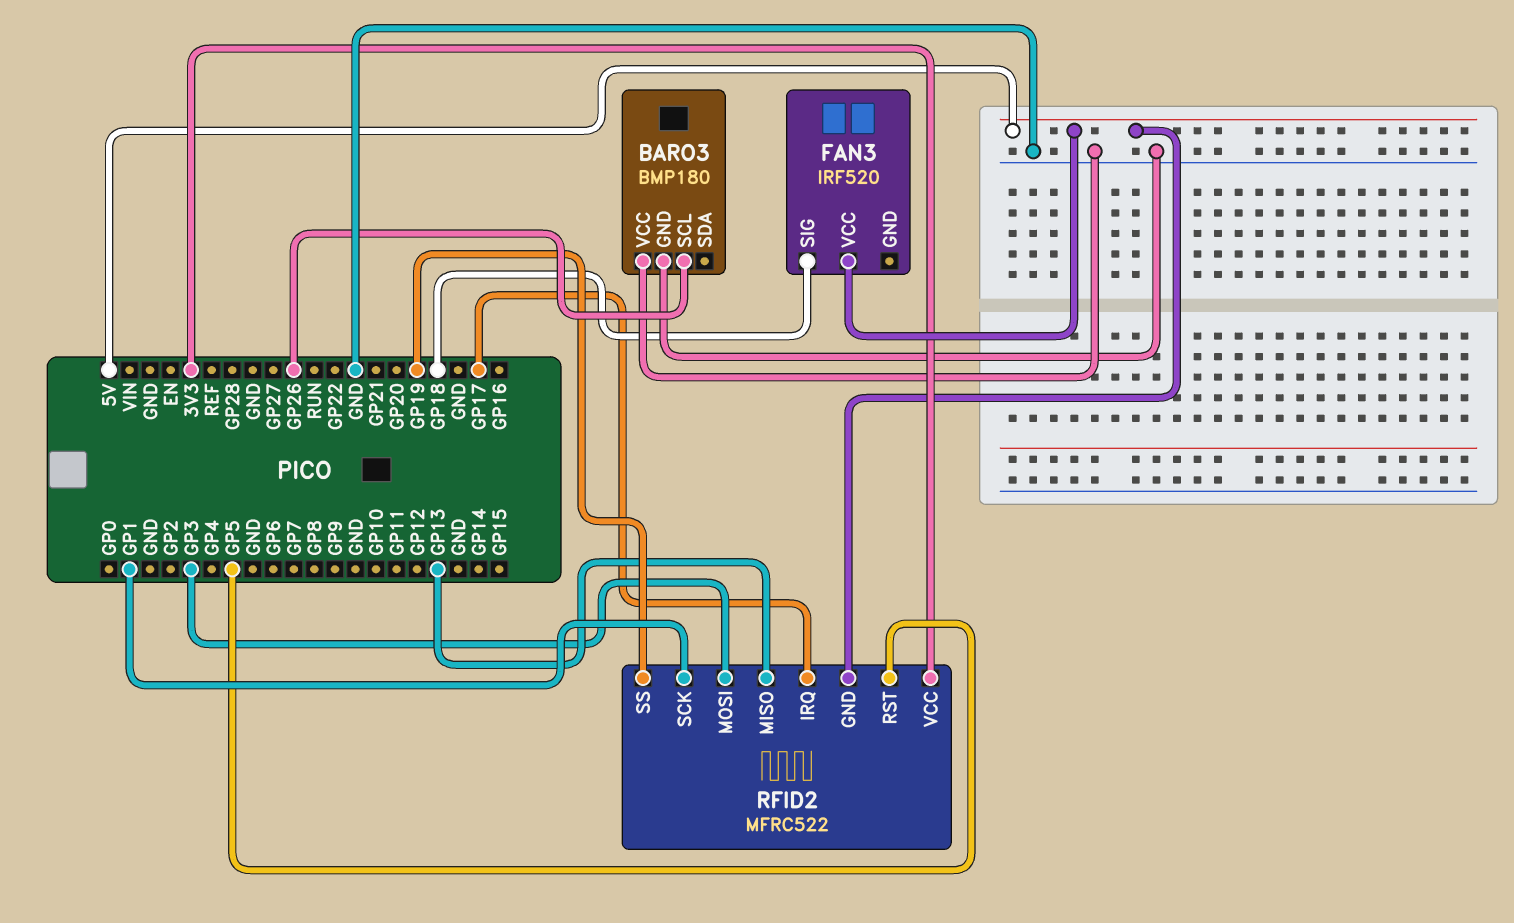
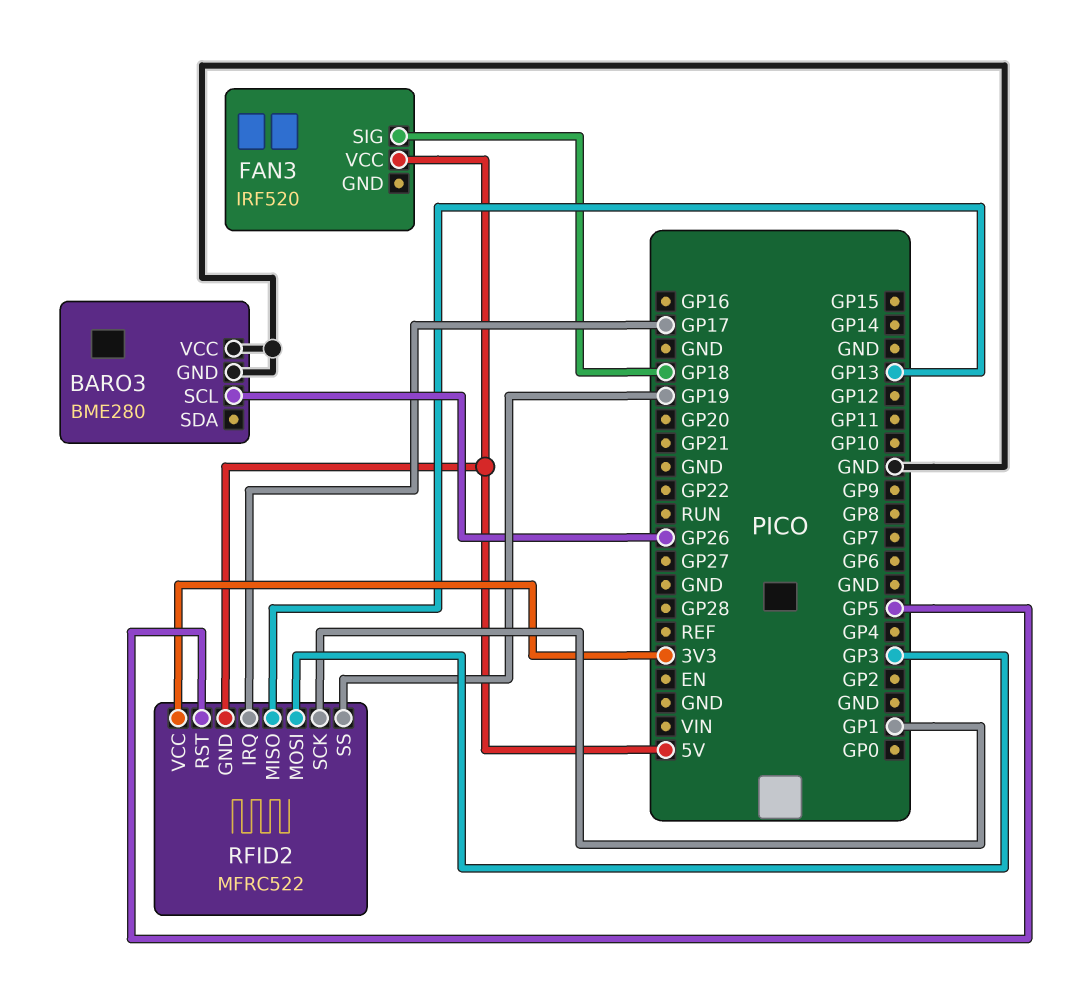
BARO3: BMP180 -> BME280

